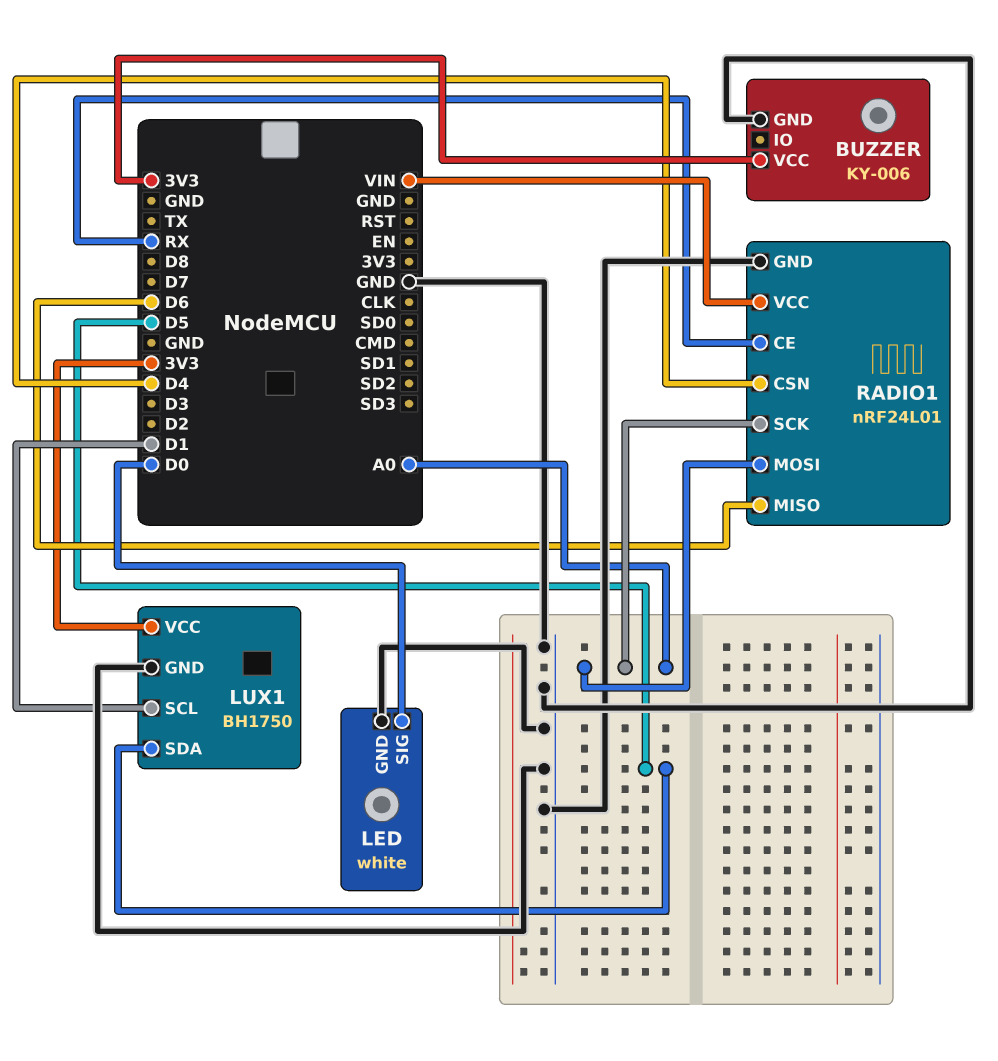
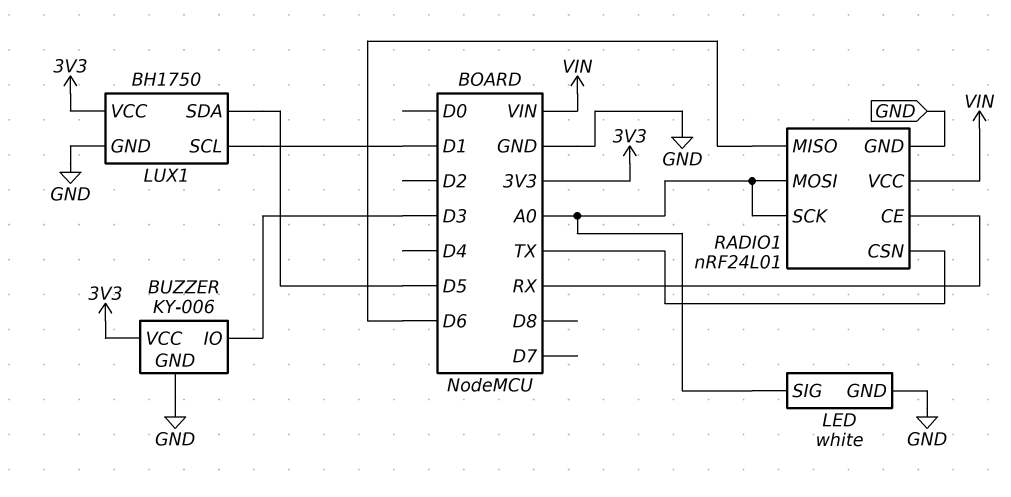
BUZZER pin IO: none -> D3
LED pin SIG: D0 -> A0
RADIO1 pin CSN: D4 -> TX

